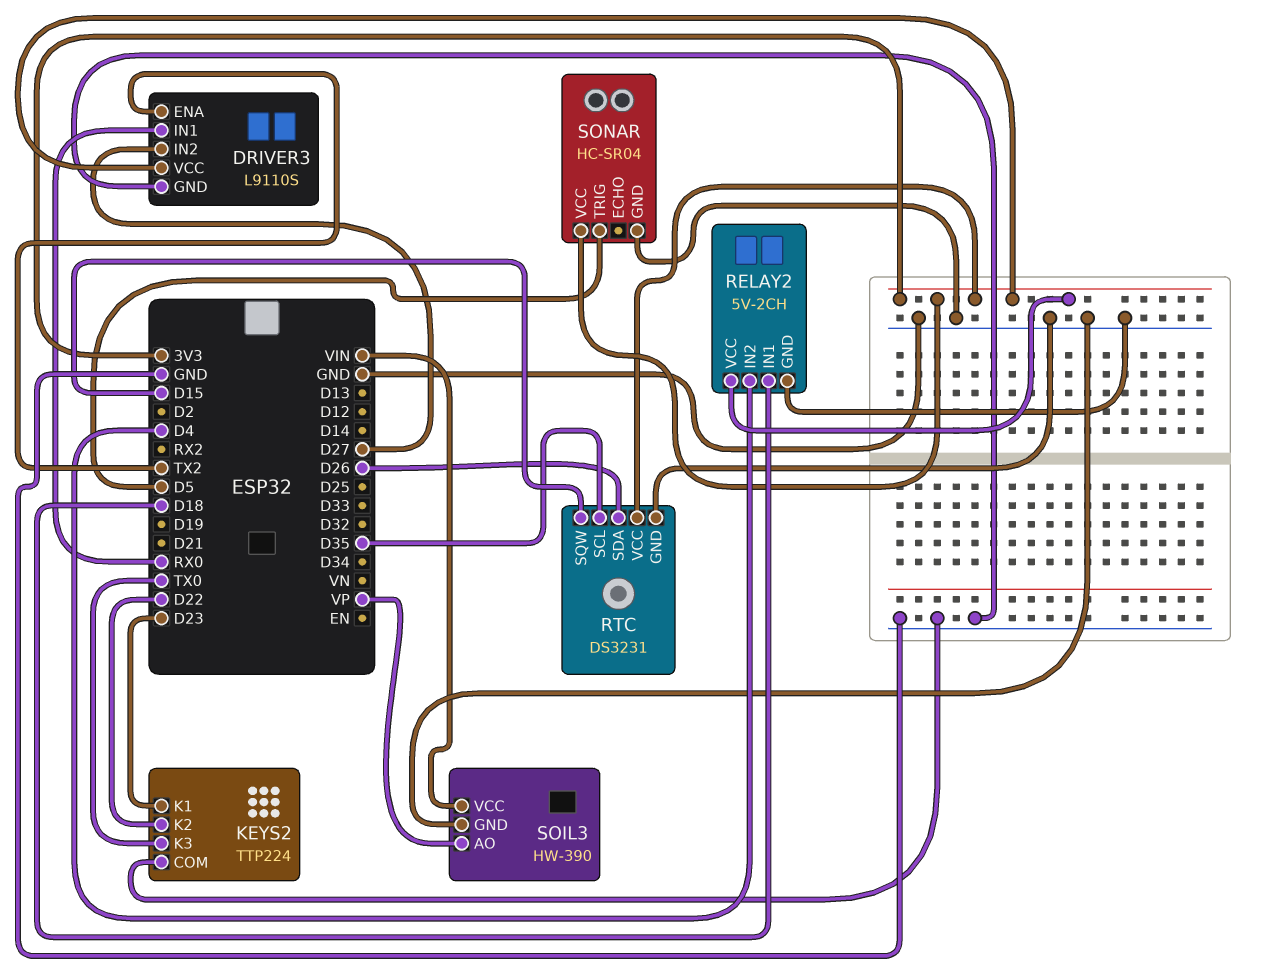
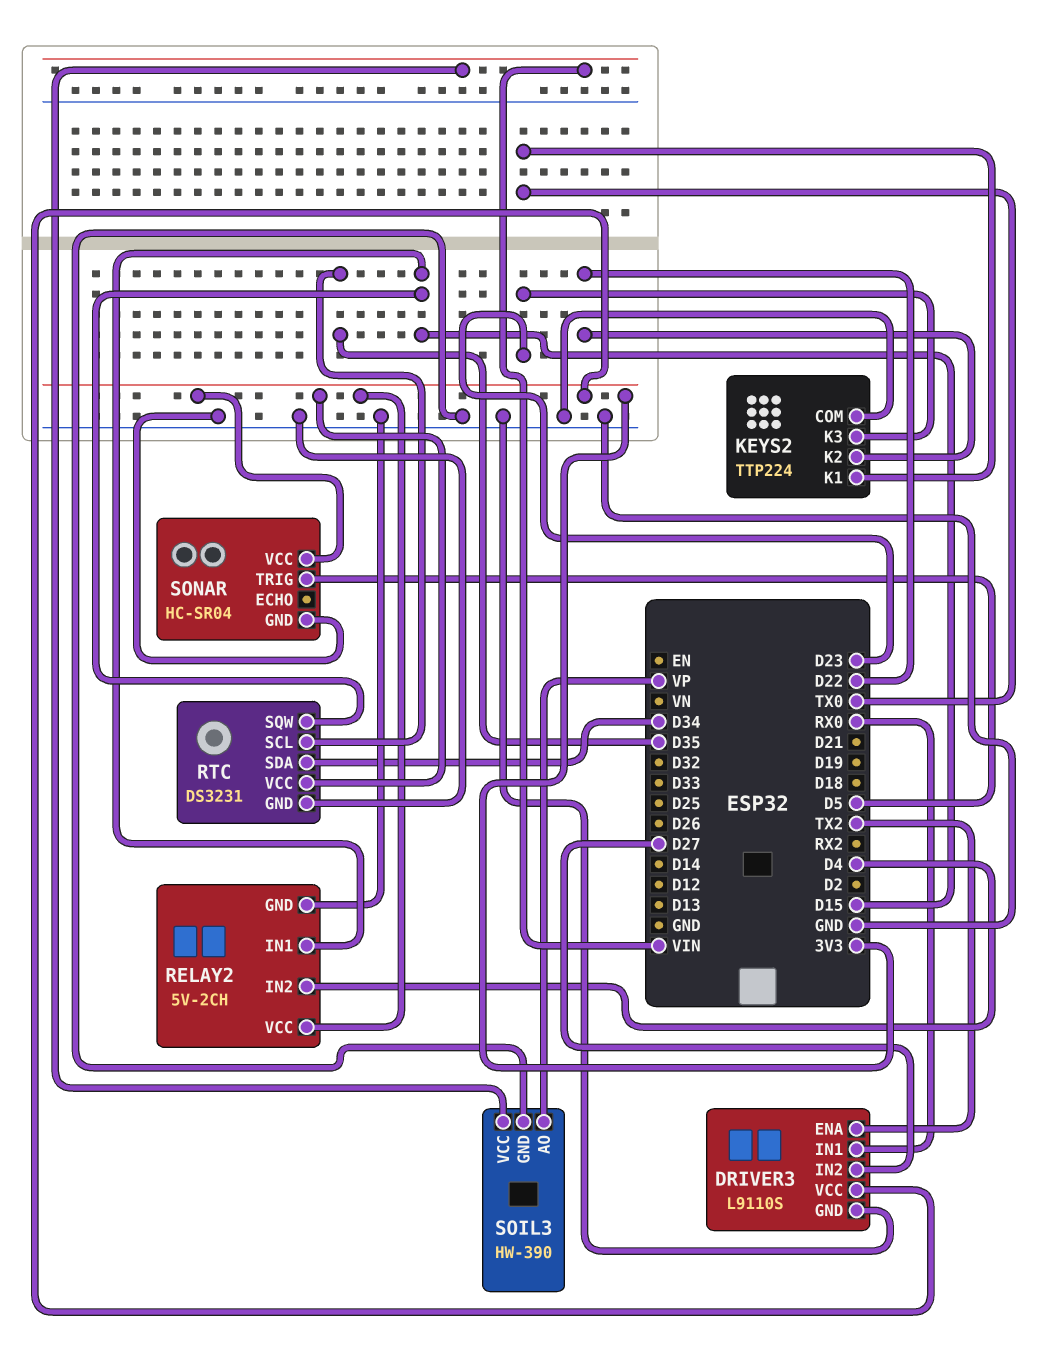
KEYS2 pin K1: D23 -> TX0
KEYS2 pin K3: TX0 -> D23
RELAY2 pin IN1: D18 -> D15
RTC pin SDA: D26 -> D34

